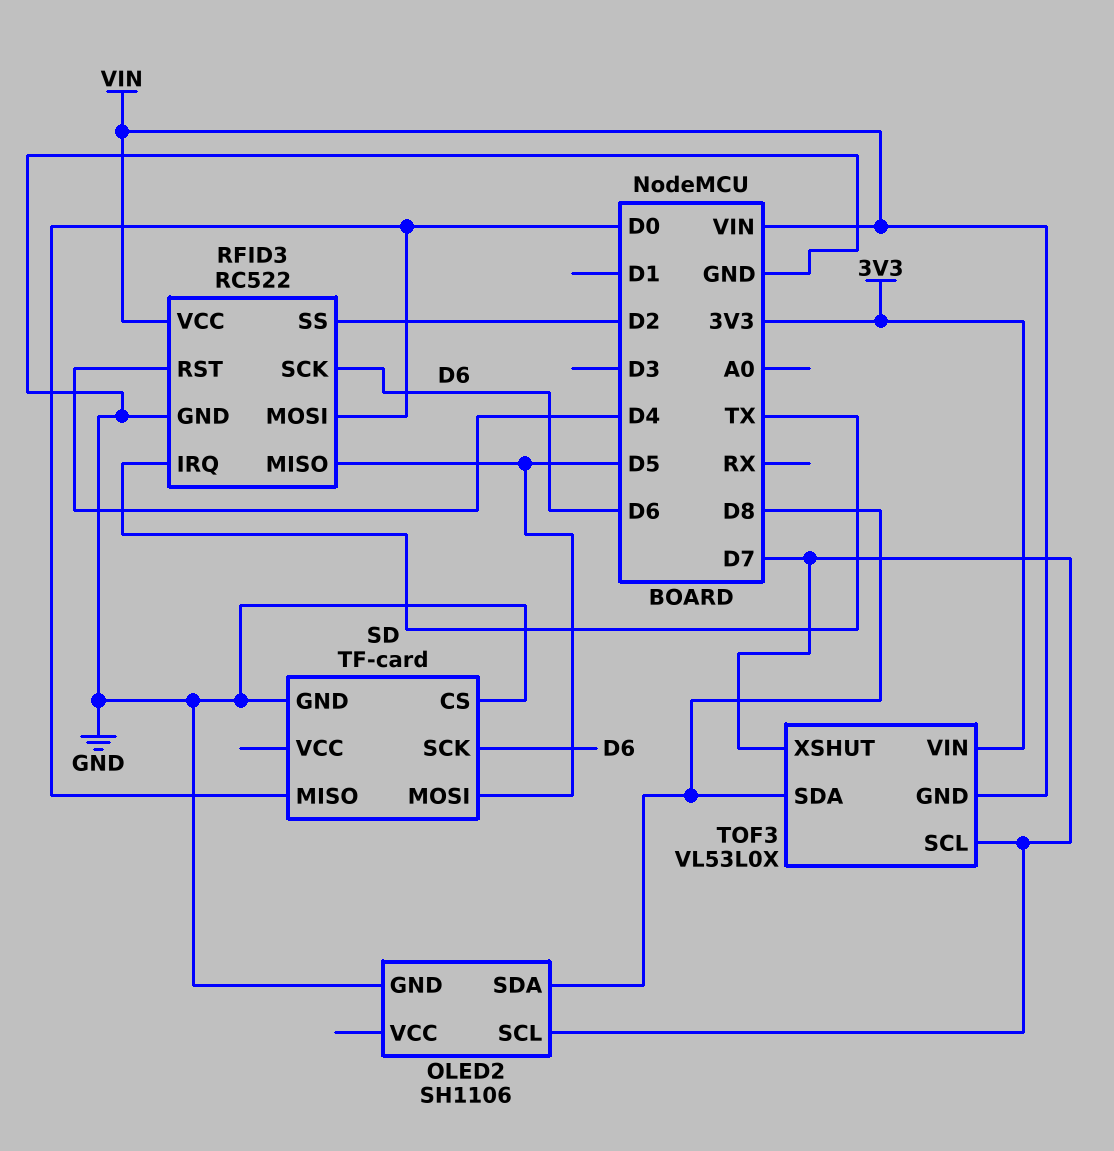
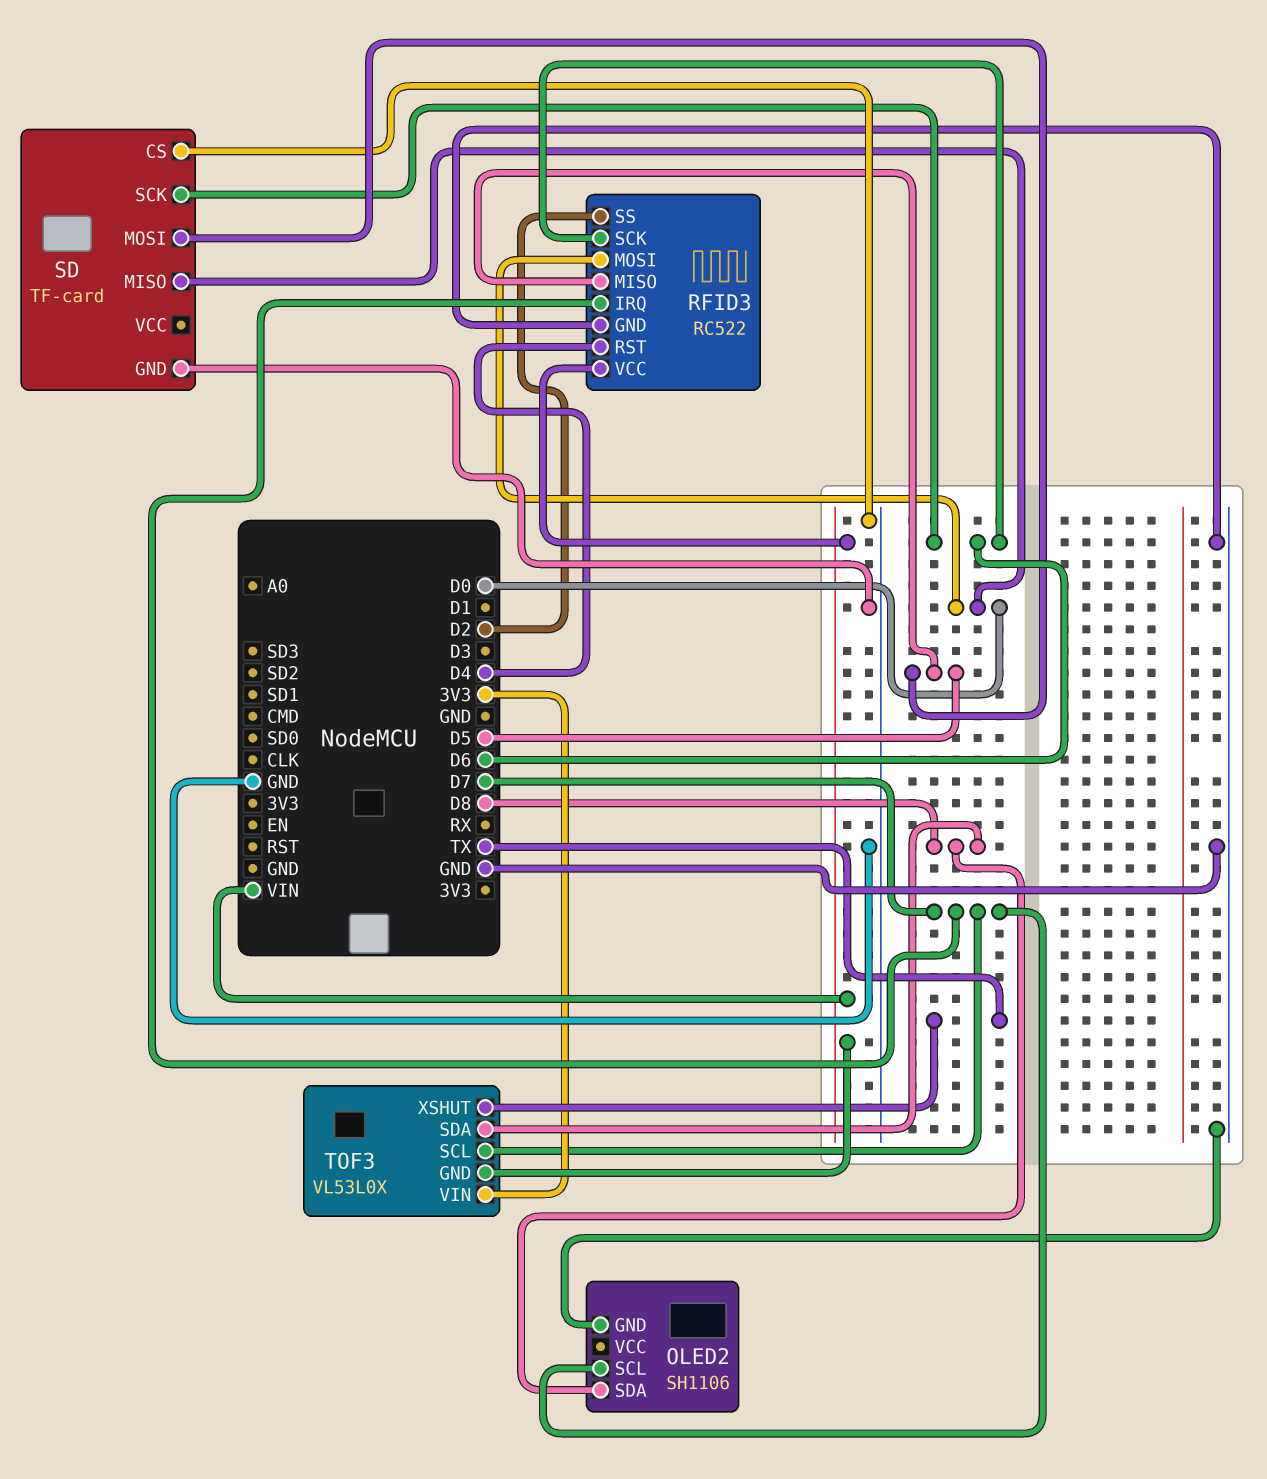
RFID3 pin IRQ: TX -> D7
TOF3 pin XSHUT: D7 -> TX

